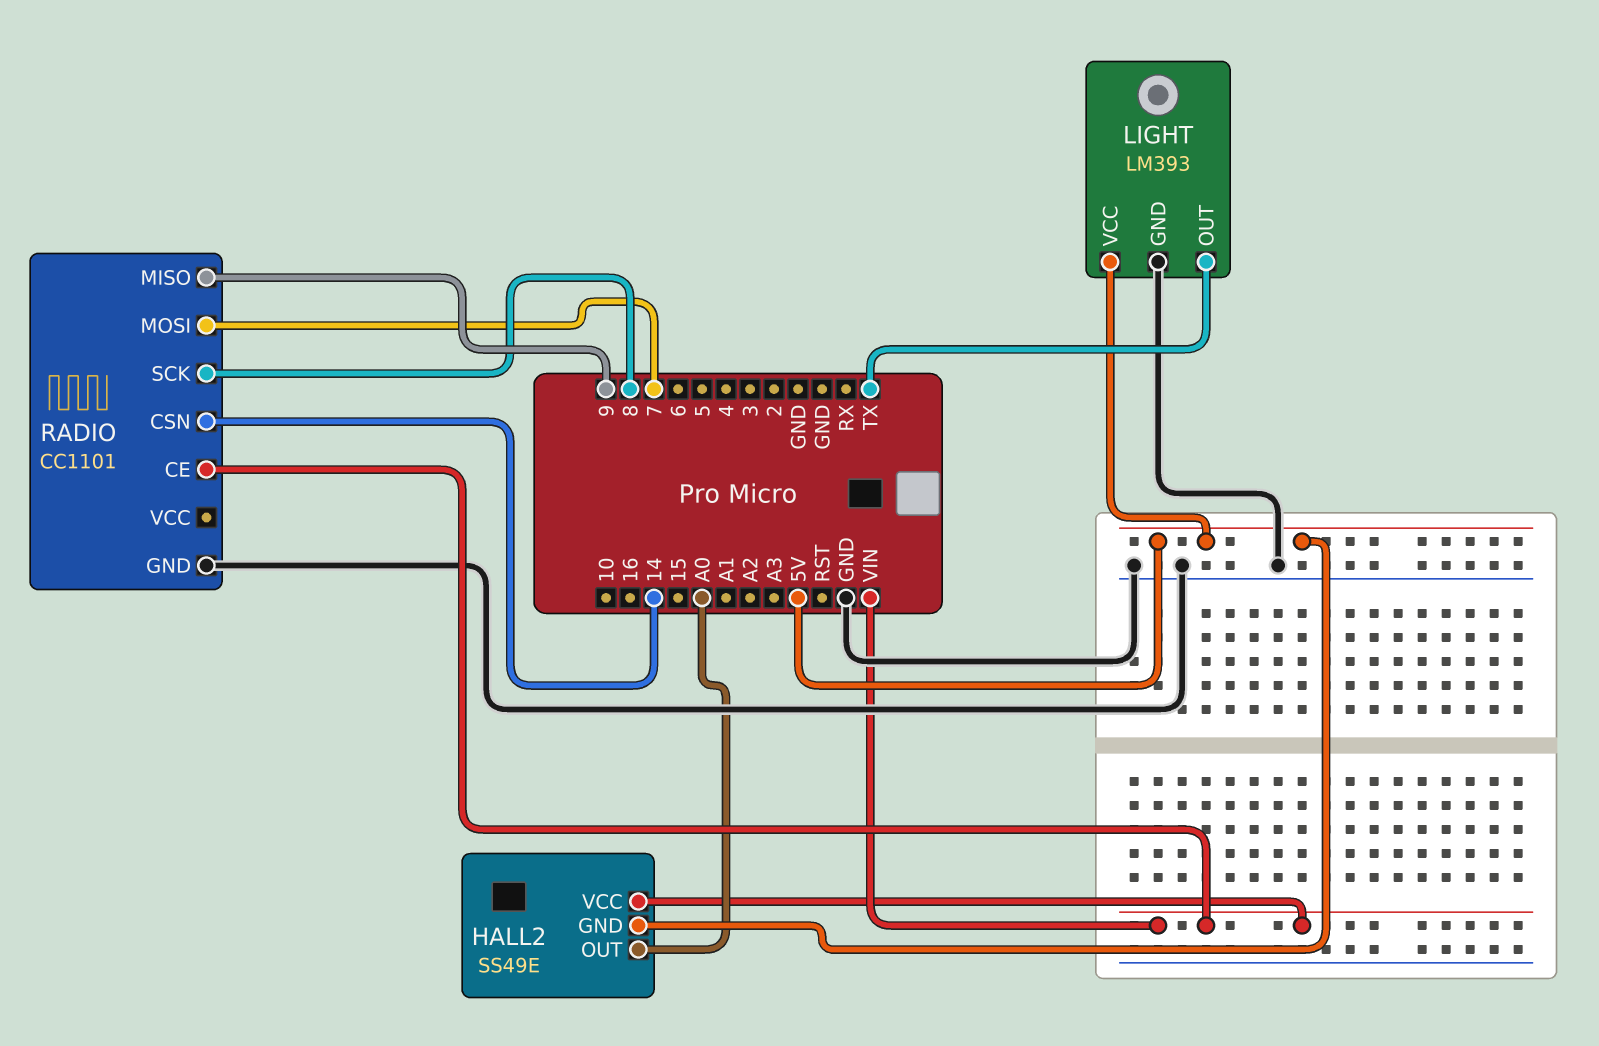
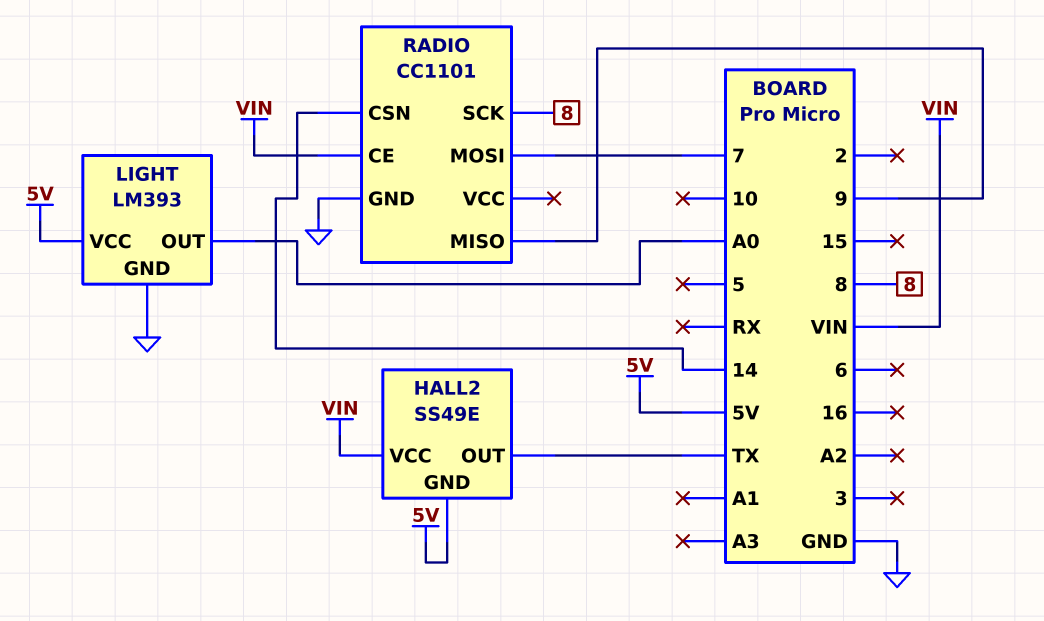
HALL2 pin OUT: A0 -> TX
LIGHT pin OUT: TX -> A0

